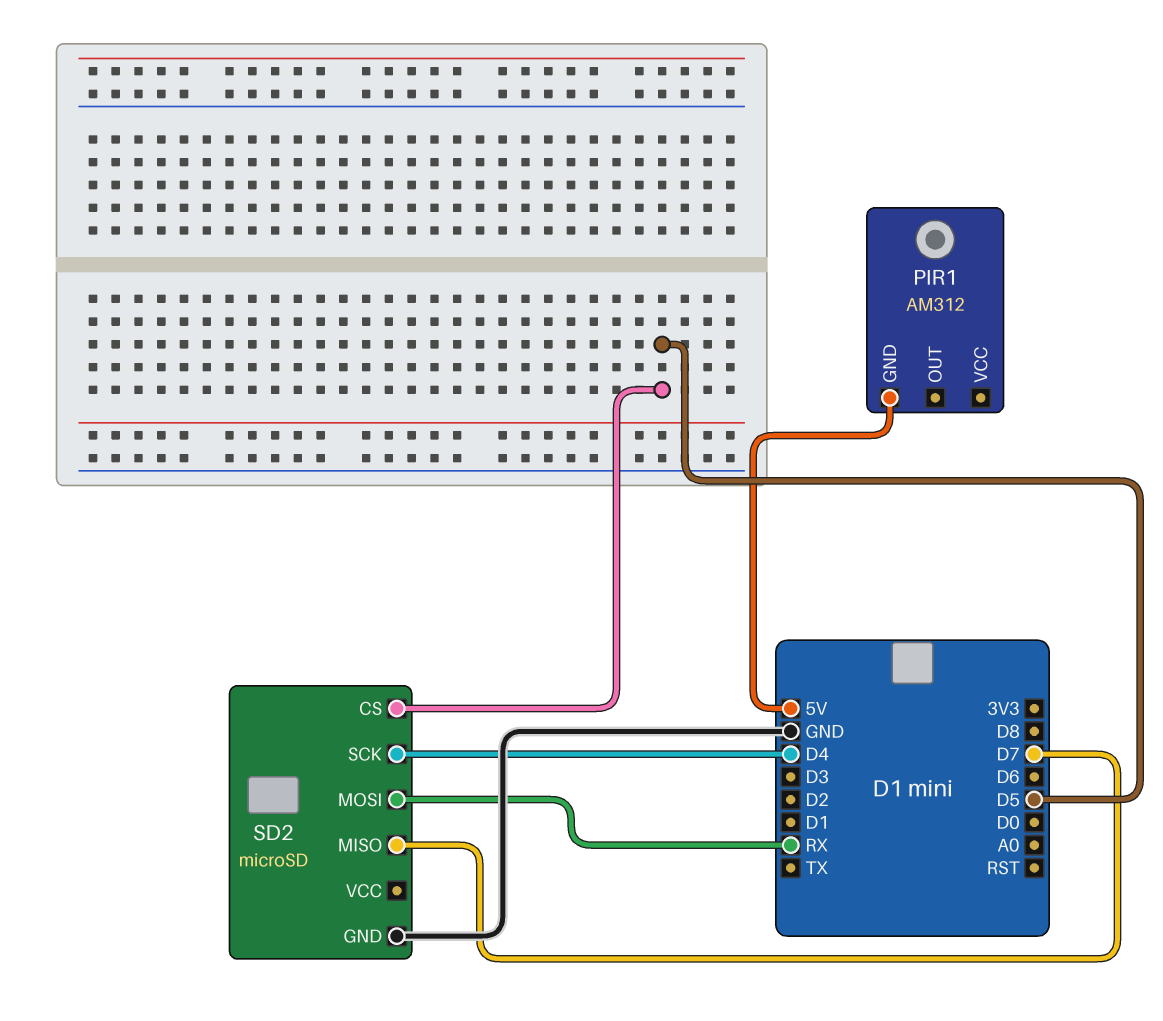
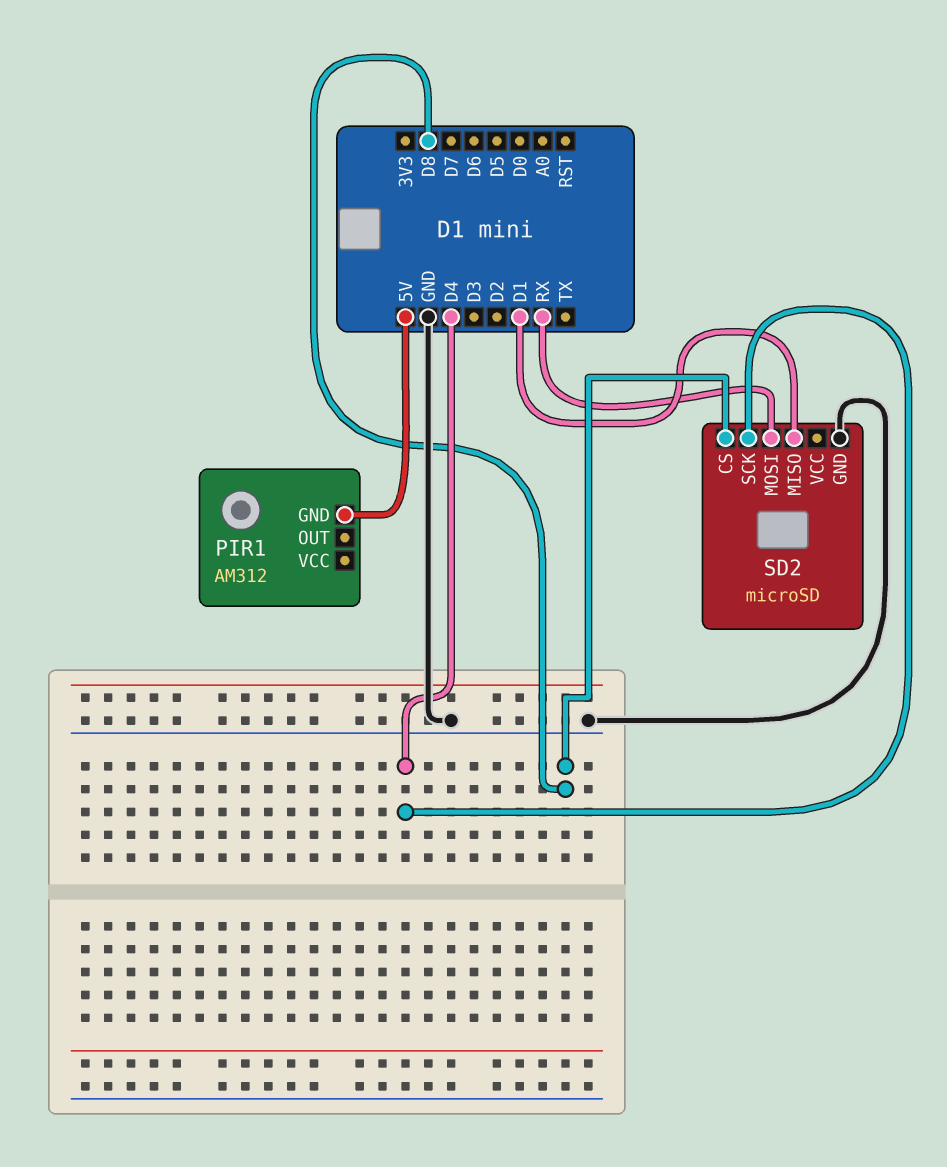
SD2 pin CS: D5 -> D8
SD2 pin MISO: D7 -> D1

